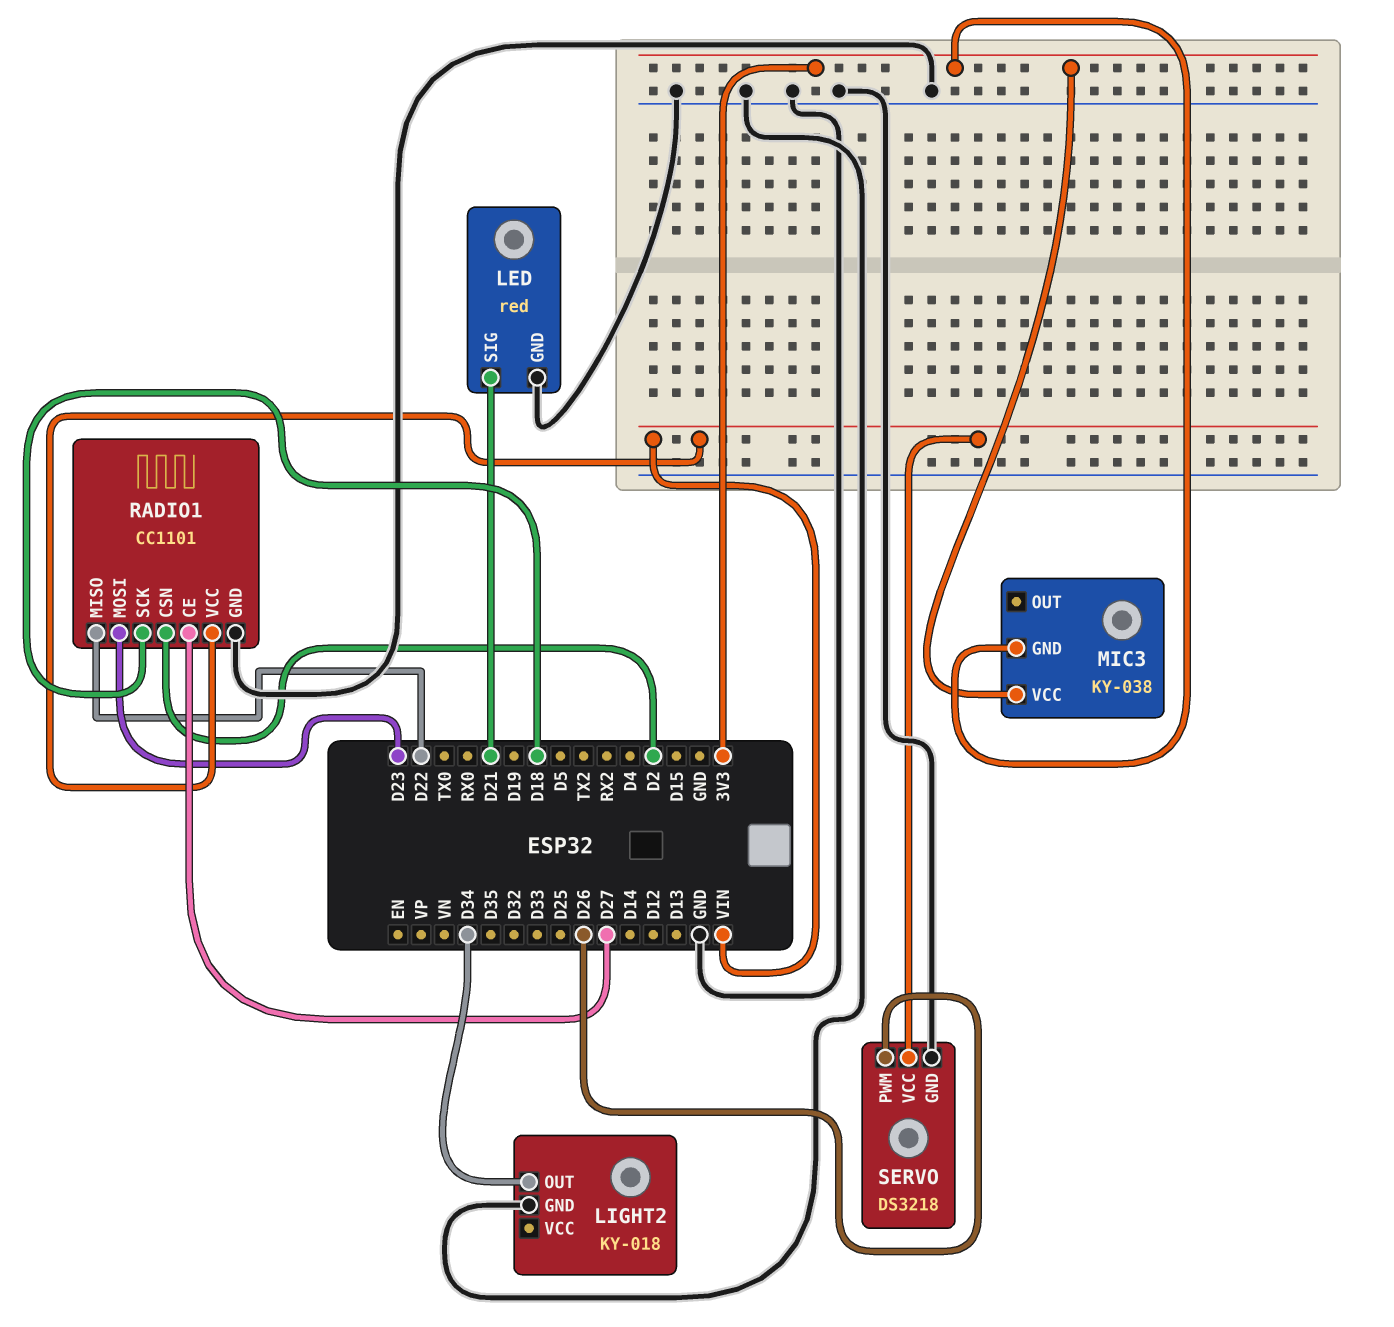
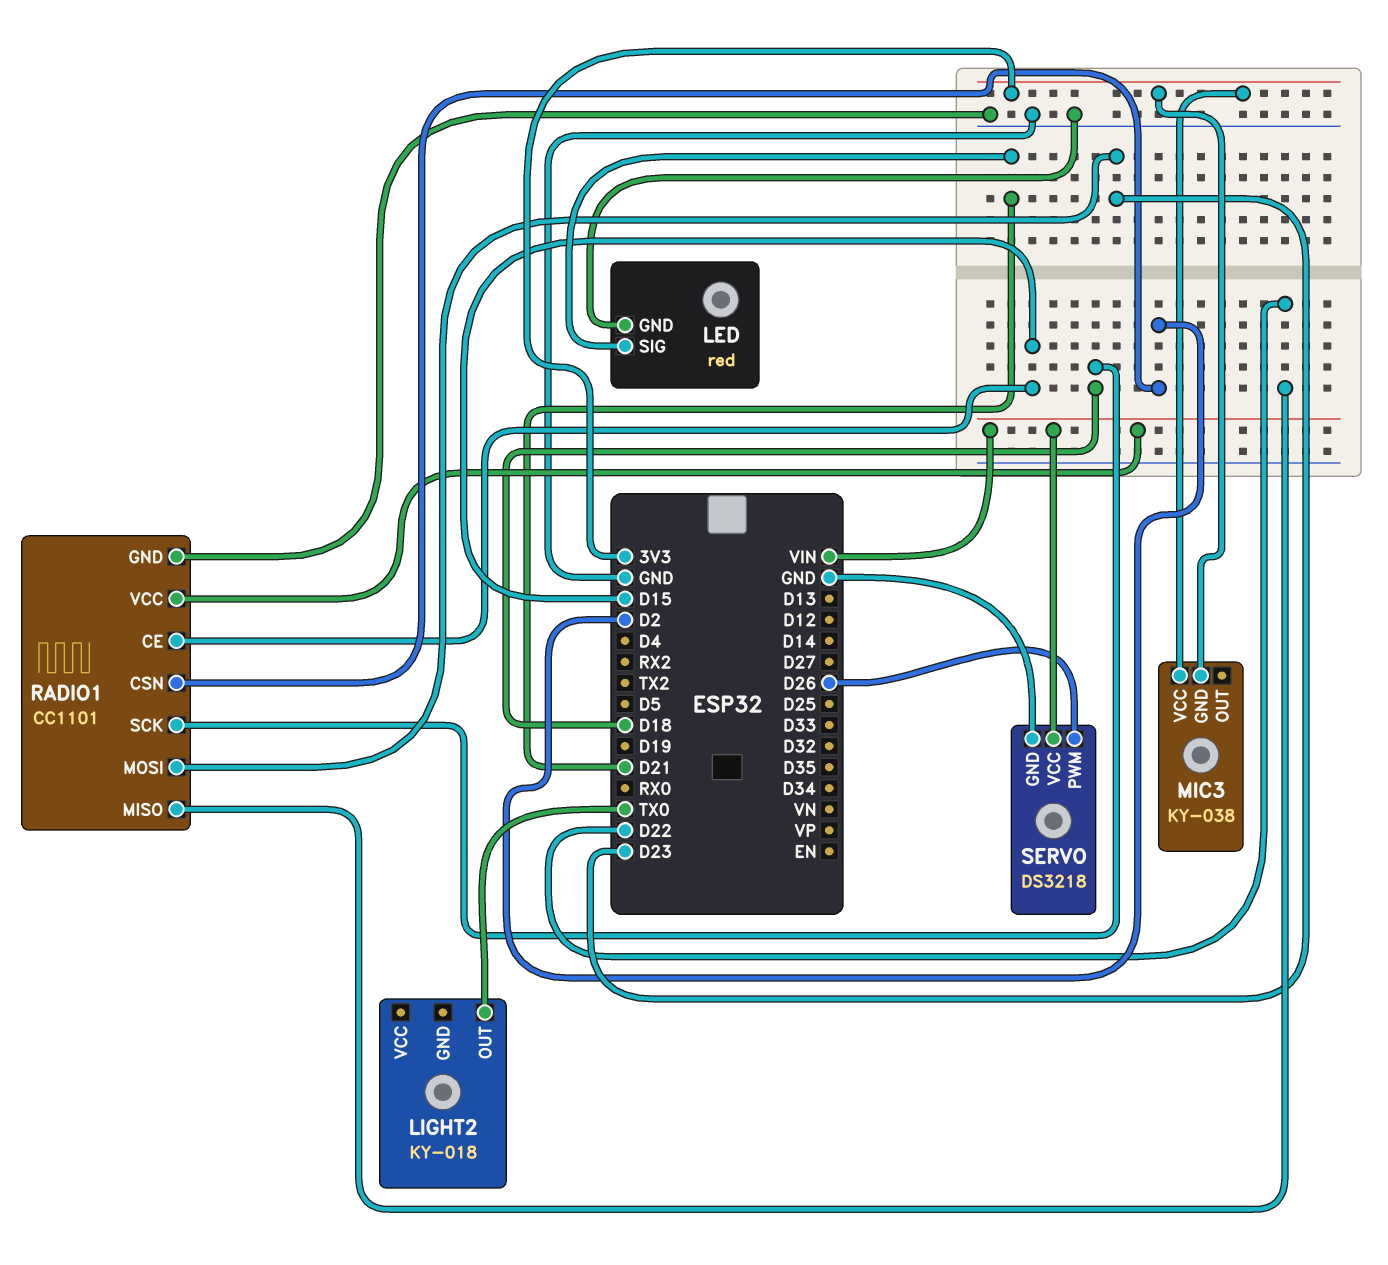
LIGHT2 pin GND: GND -> none
LIGHT2 pin OUT: D34 -> TX0
RADIO1 pin CE: D27 -> D15

